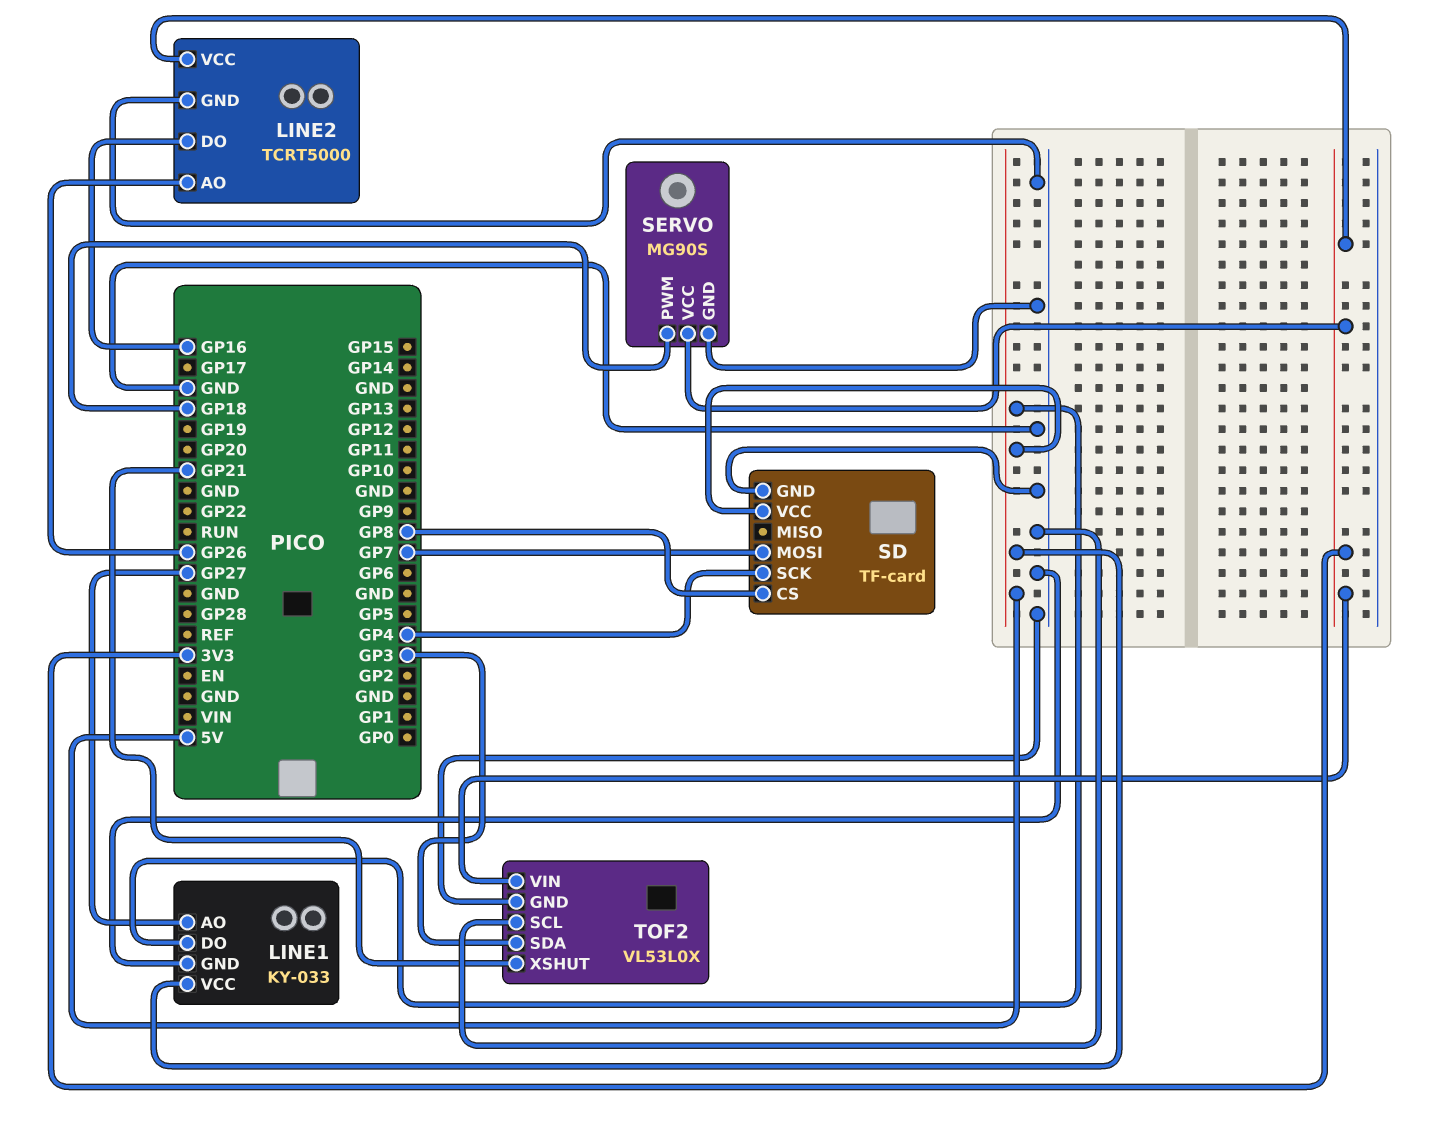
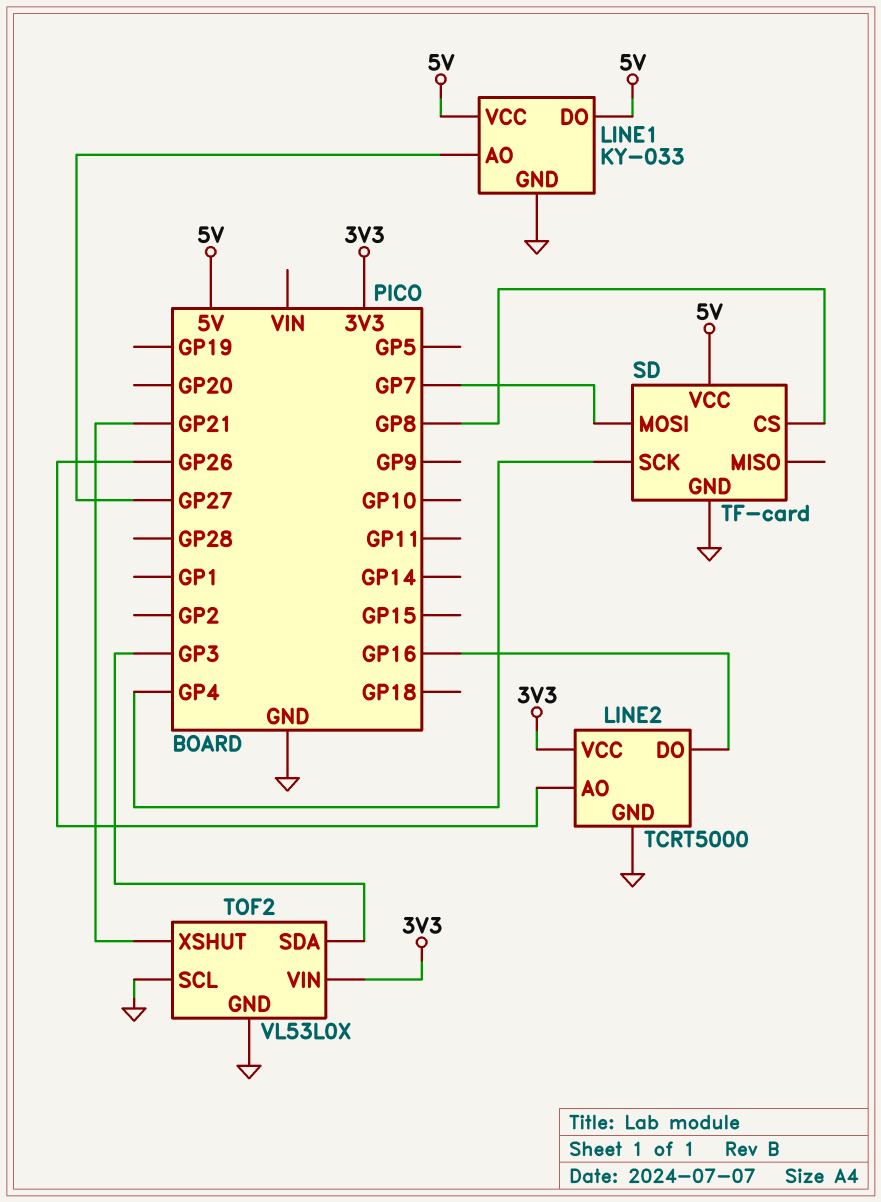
SERVO: MG90S -> none
SERVO pin GND: GND -> none
SERVO pin PWM: GP18 -> none
SERVO pin VCC: 3V3 -> none

